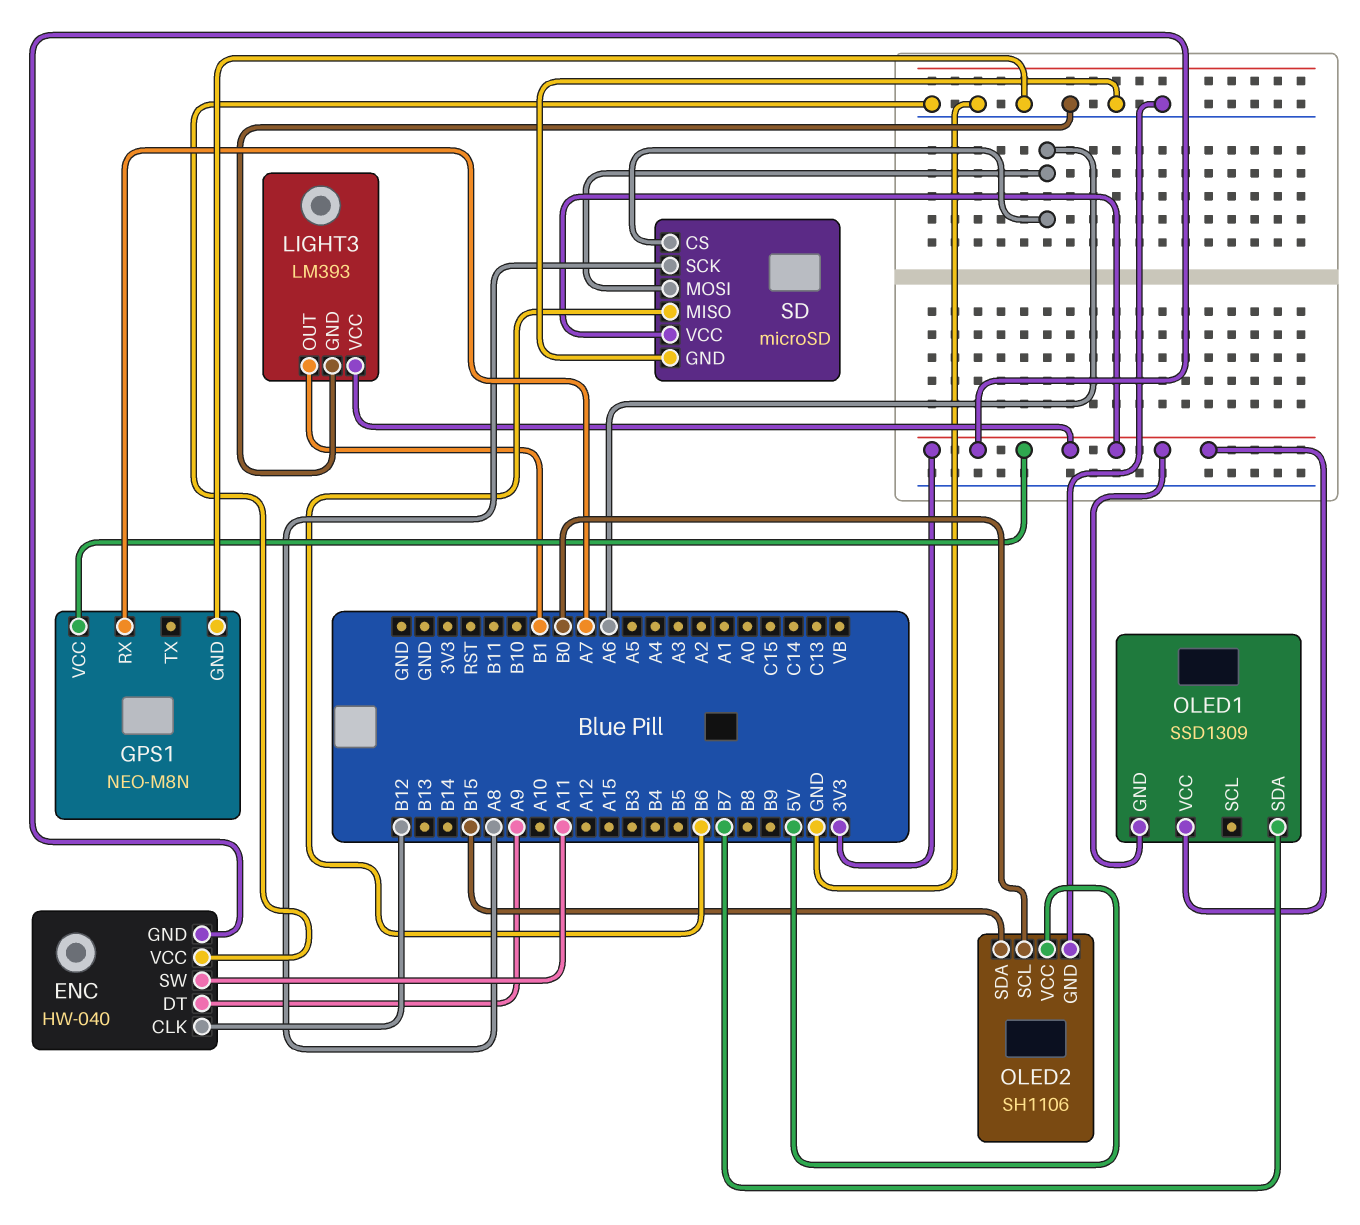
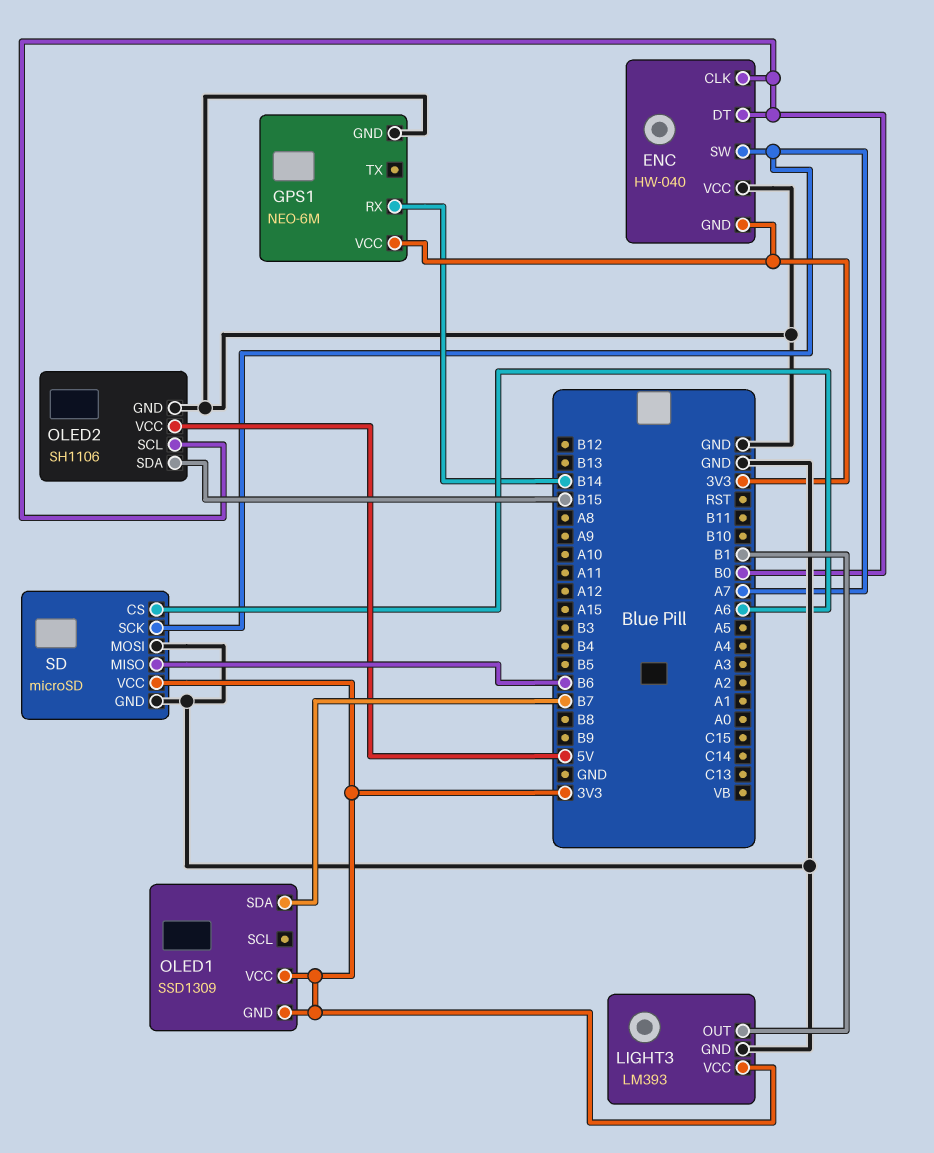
ENC pin CLK: B12 -> B0
ENC pin DT: A9 -> B0
ENC pin SW: A11 -> A7
GPS1: NEO-M8N -> NEO-6M
GPS1 pin RX: A7 -> B14
SD pin MOSI: A6 -> GND
SD pin SCK: A8 -> A7

